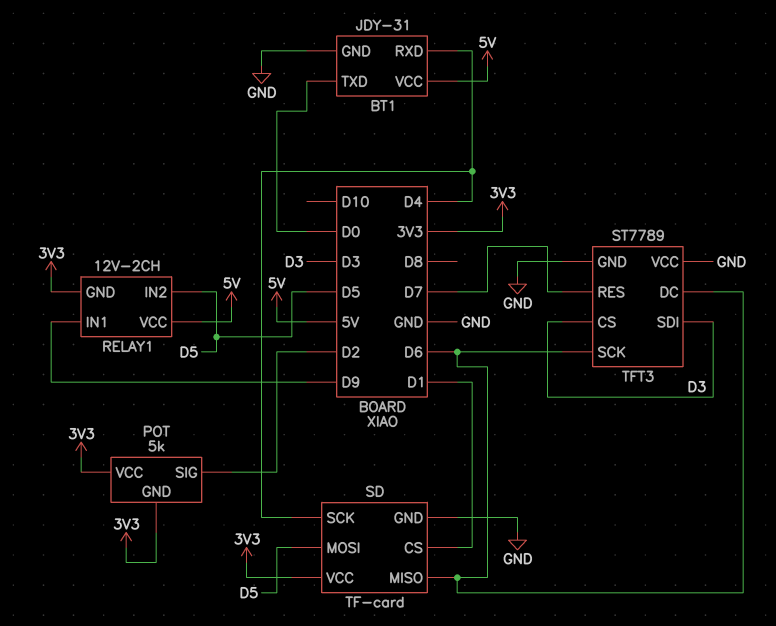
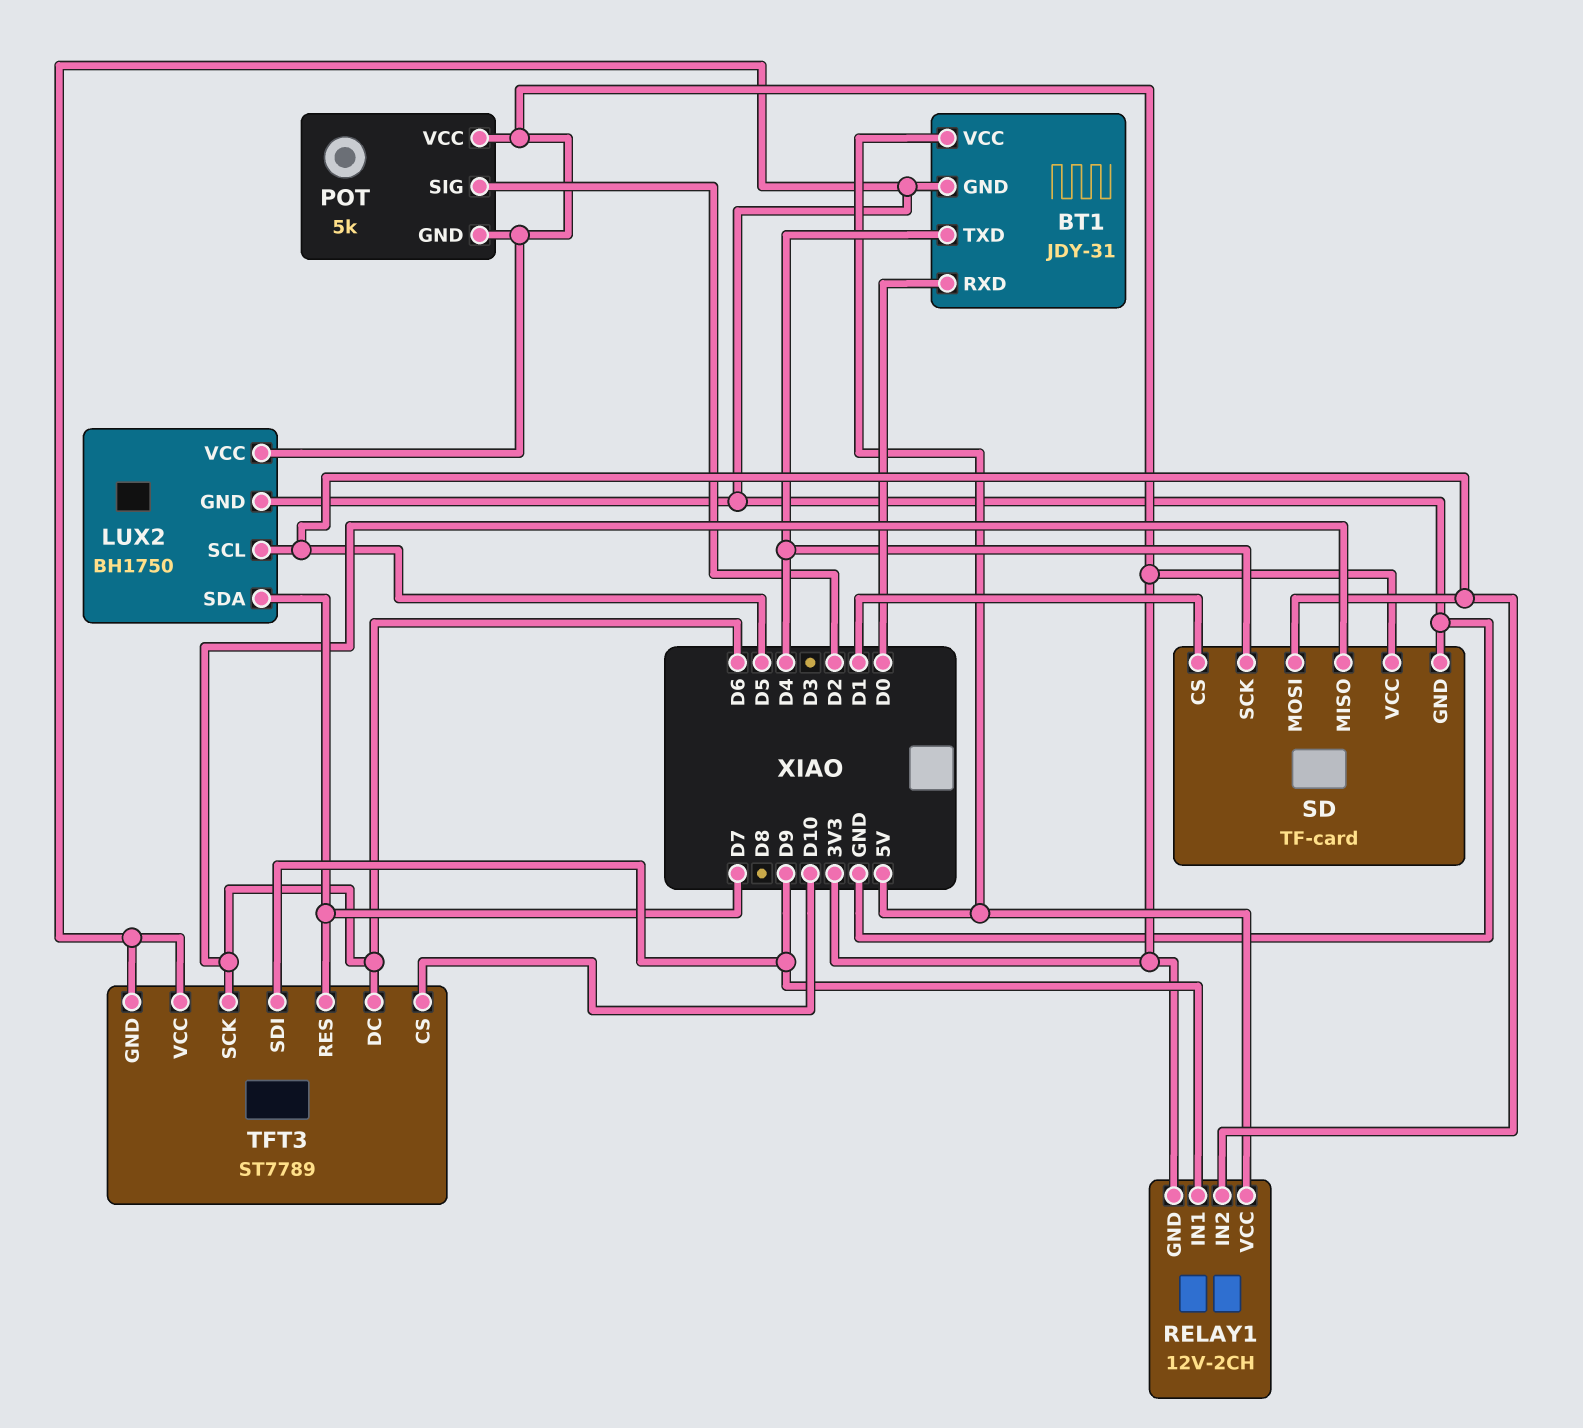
BT1 pin RXD: D4 -> D0
BT1 pin TXD: D0 -> D4
LUX2: none -> BH1750
LUX2 pin GND: none -> GND
LUX2 pin SCL: none -> D5
LUX2 pin SDA: none -> D7
LUX2 pin VCC: none -> 3V3
TFT3 pin CS: D3 -> D10
TFT3 pin SDI: D3 -> D9

